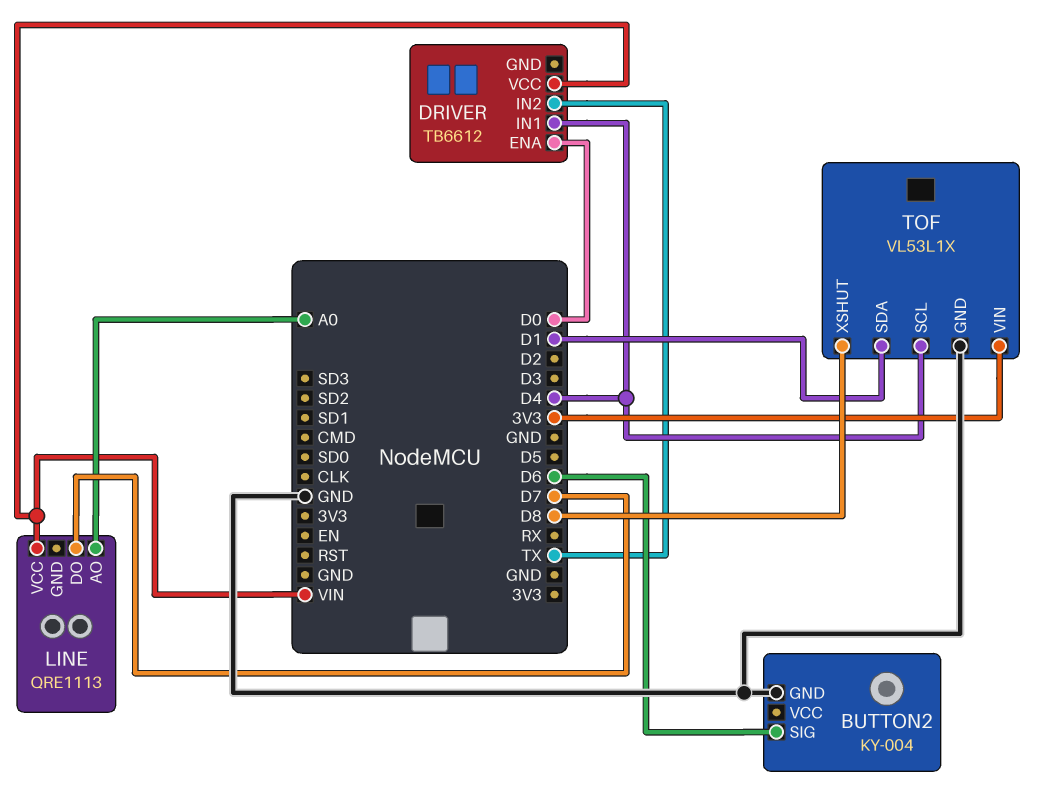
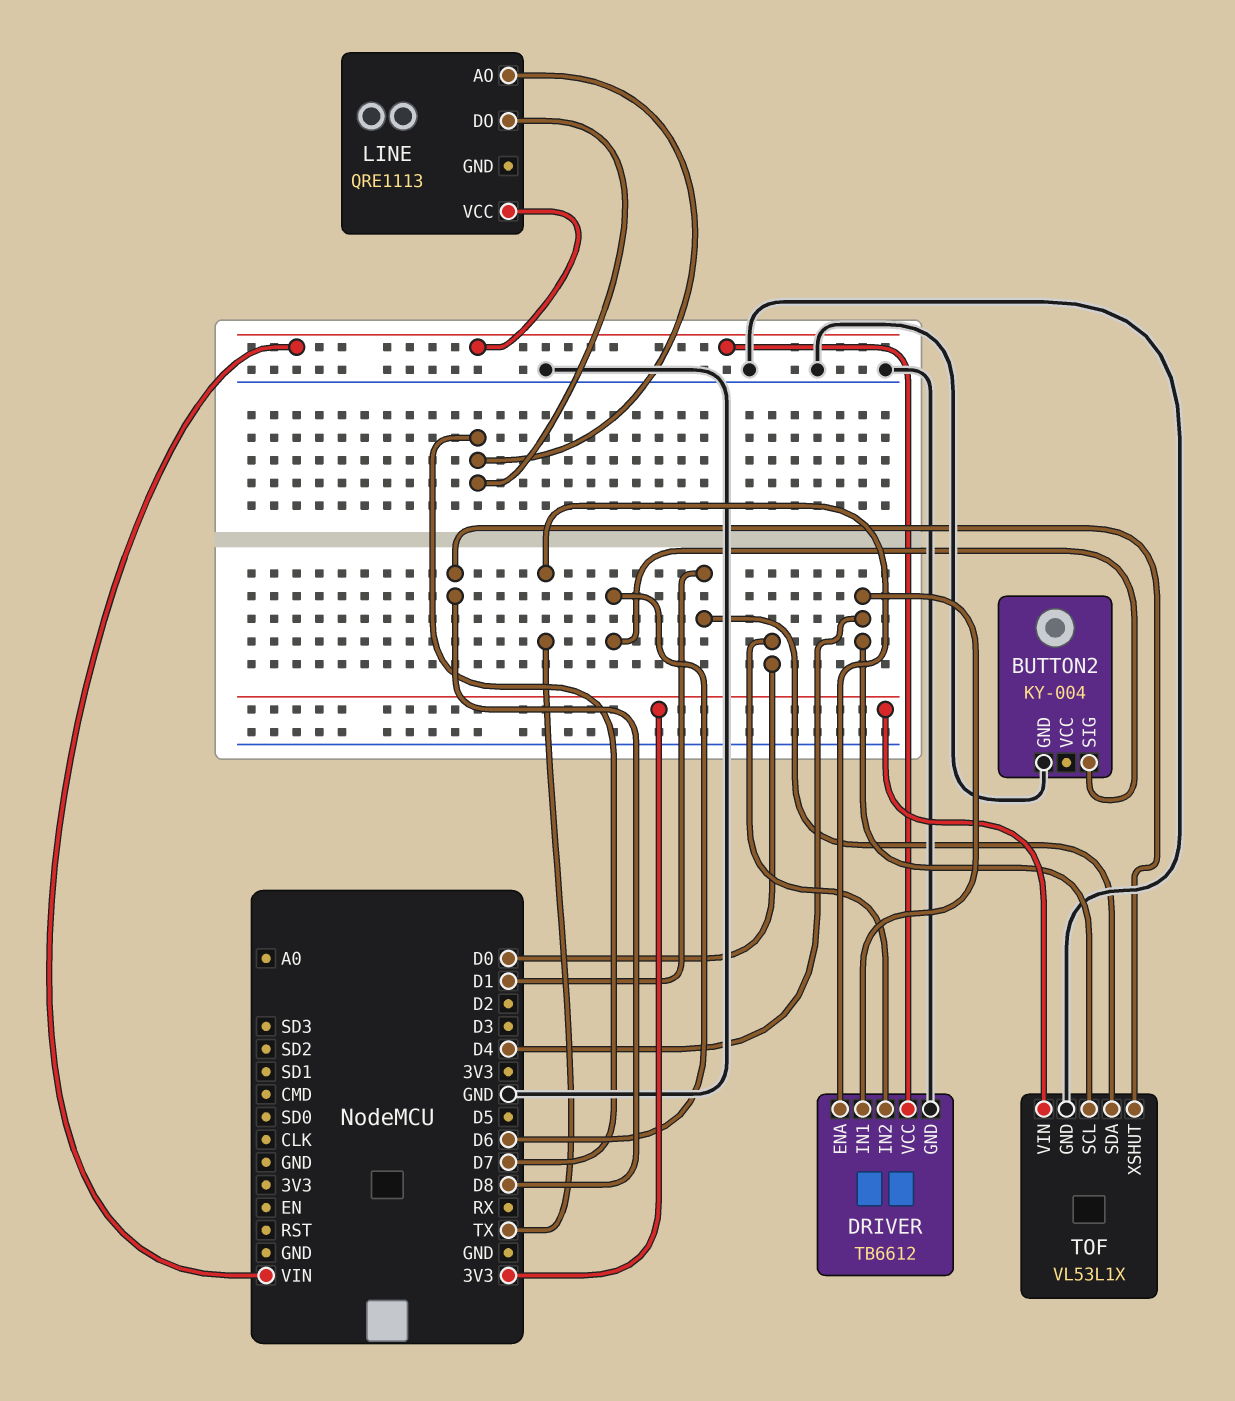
DRIVER pin ENA: D0 -> TX
DRIVER pin GND: none -> GND
DRIVER pin IN2: TX -> D0
LINE pin AO: A0 -> D7

